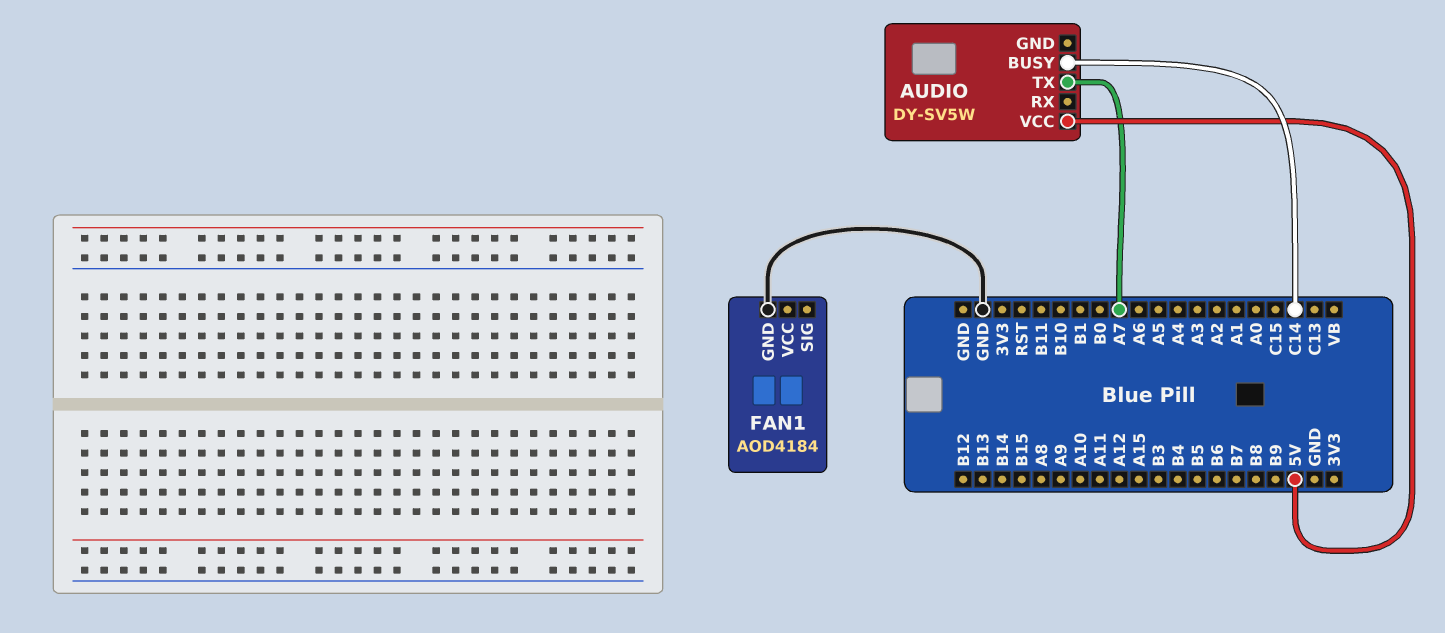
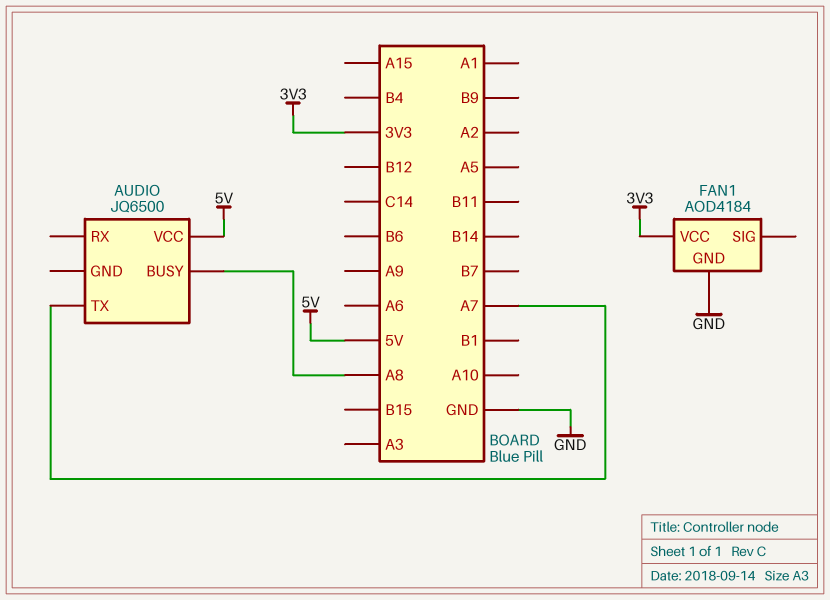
AUDIO: DY-SV5W -> JQ6500
AUDIO pin BUSY: C14 -> A8
FAN1 pin VCC: none -> 3V3

